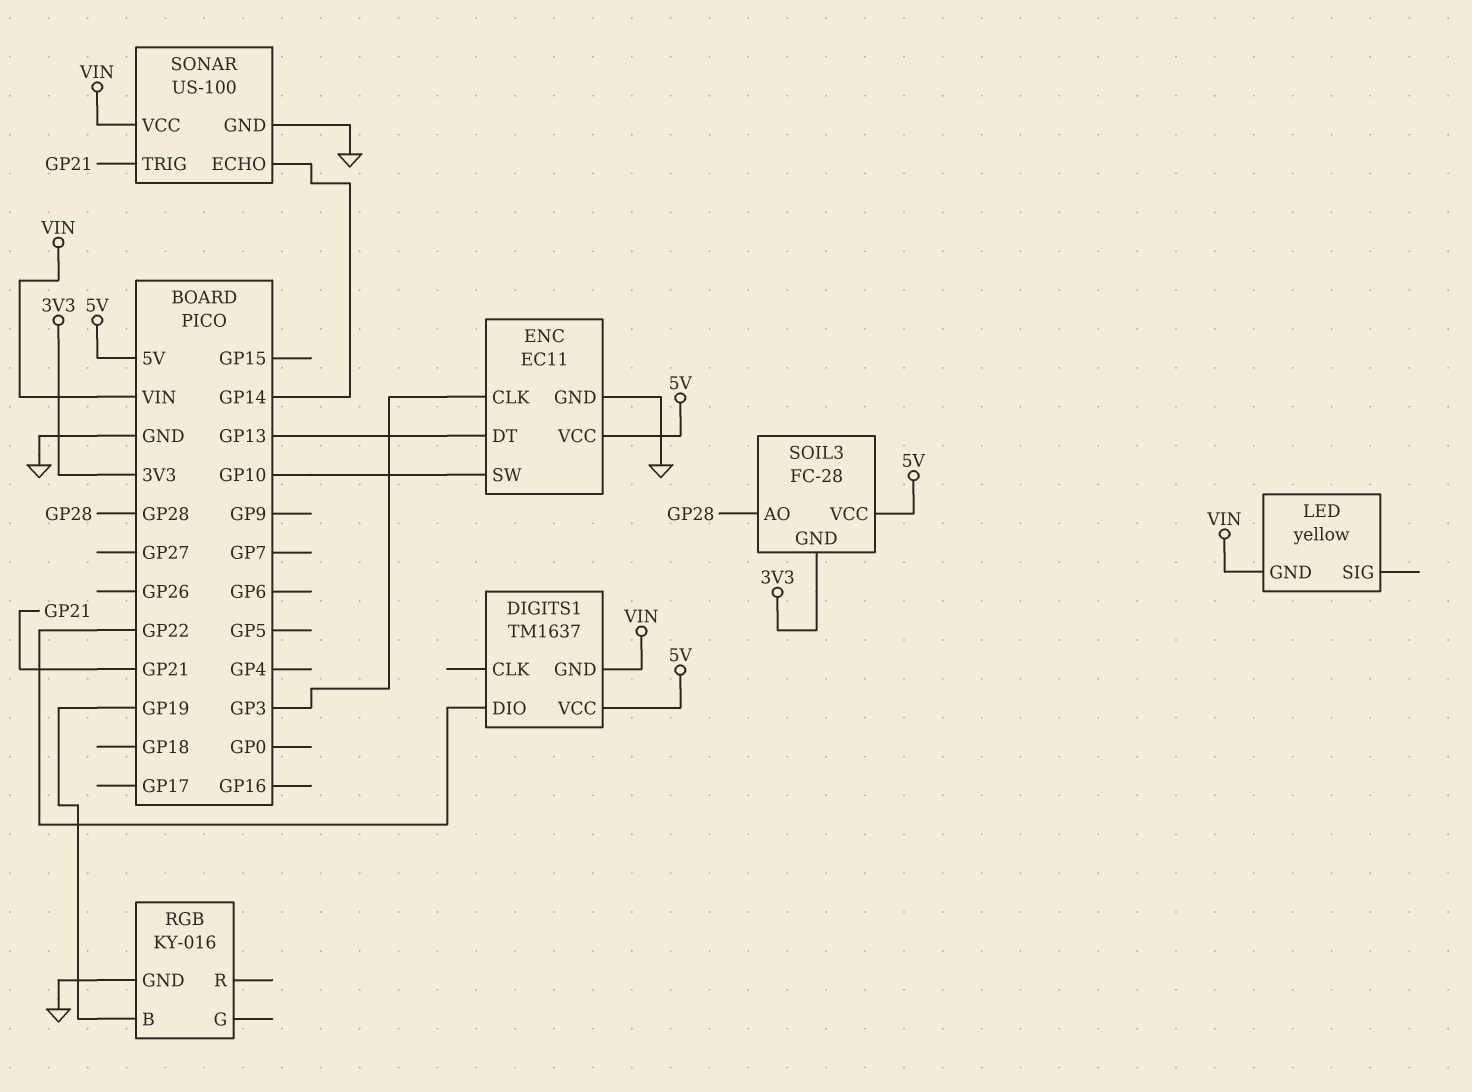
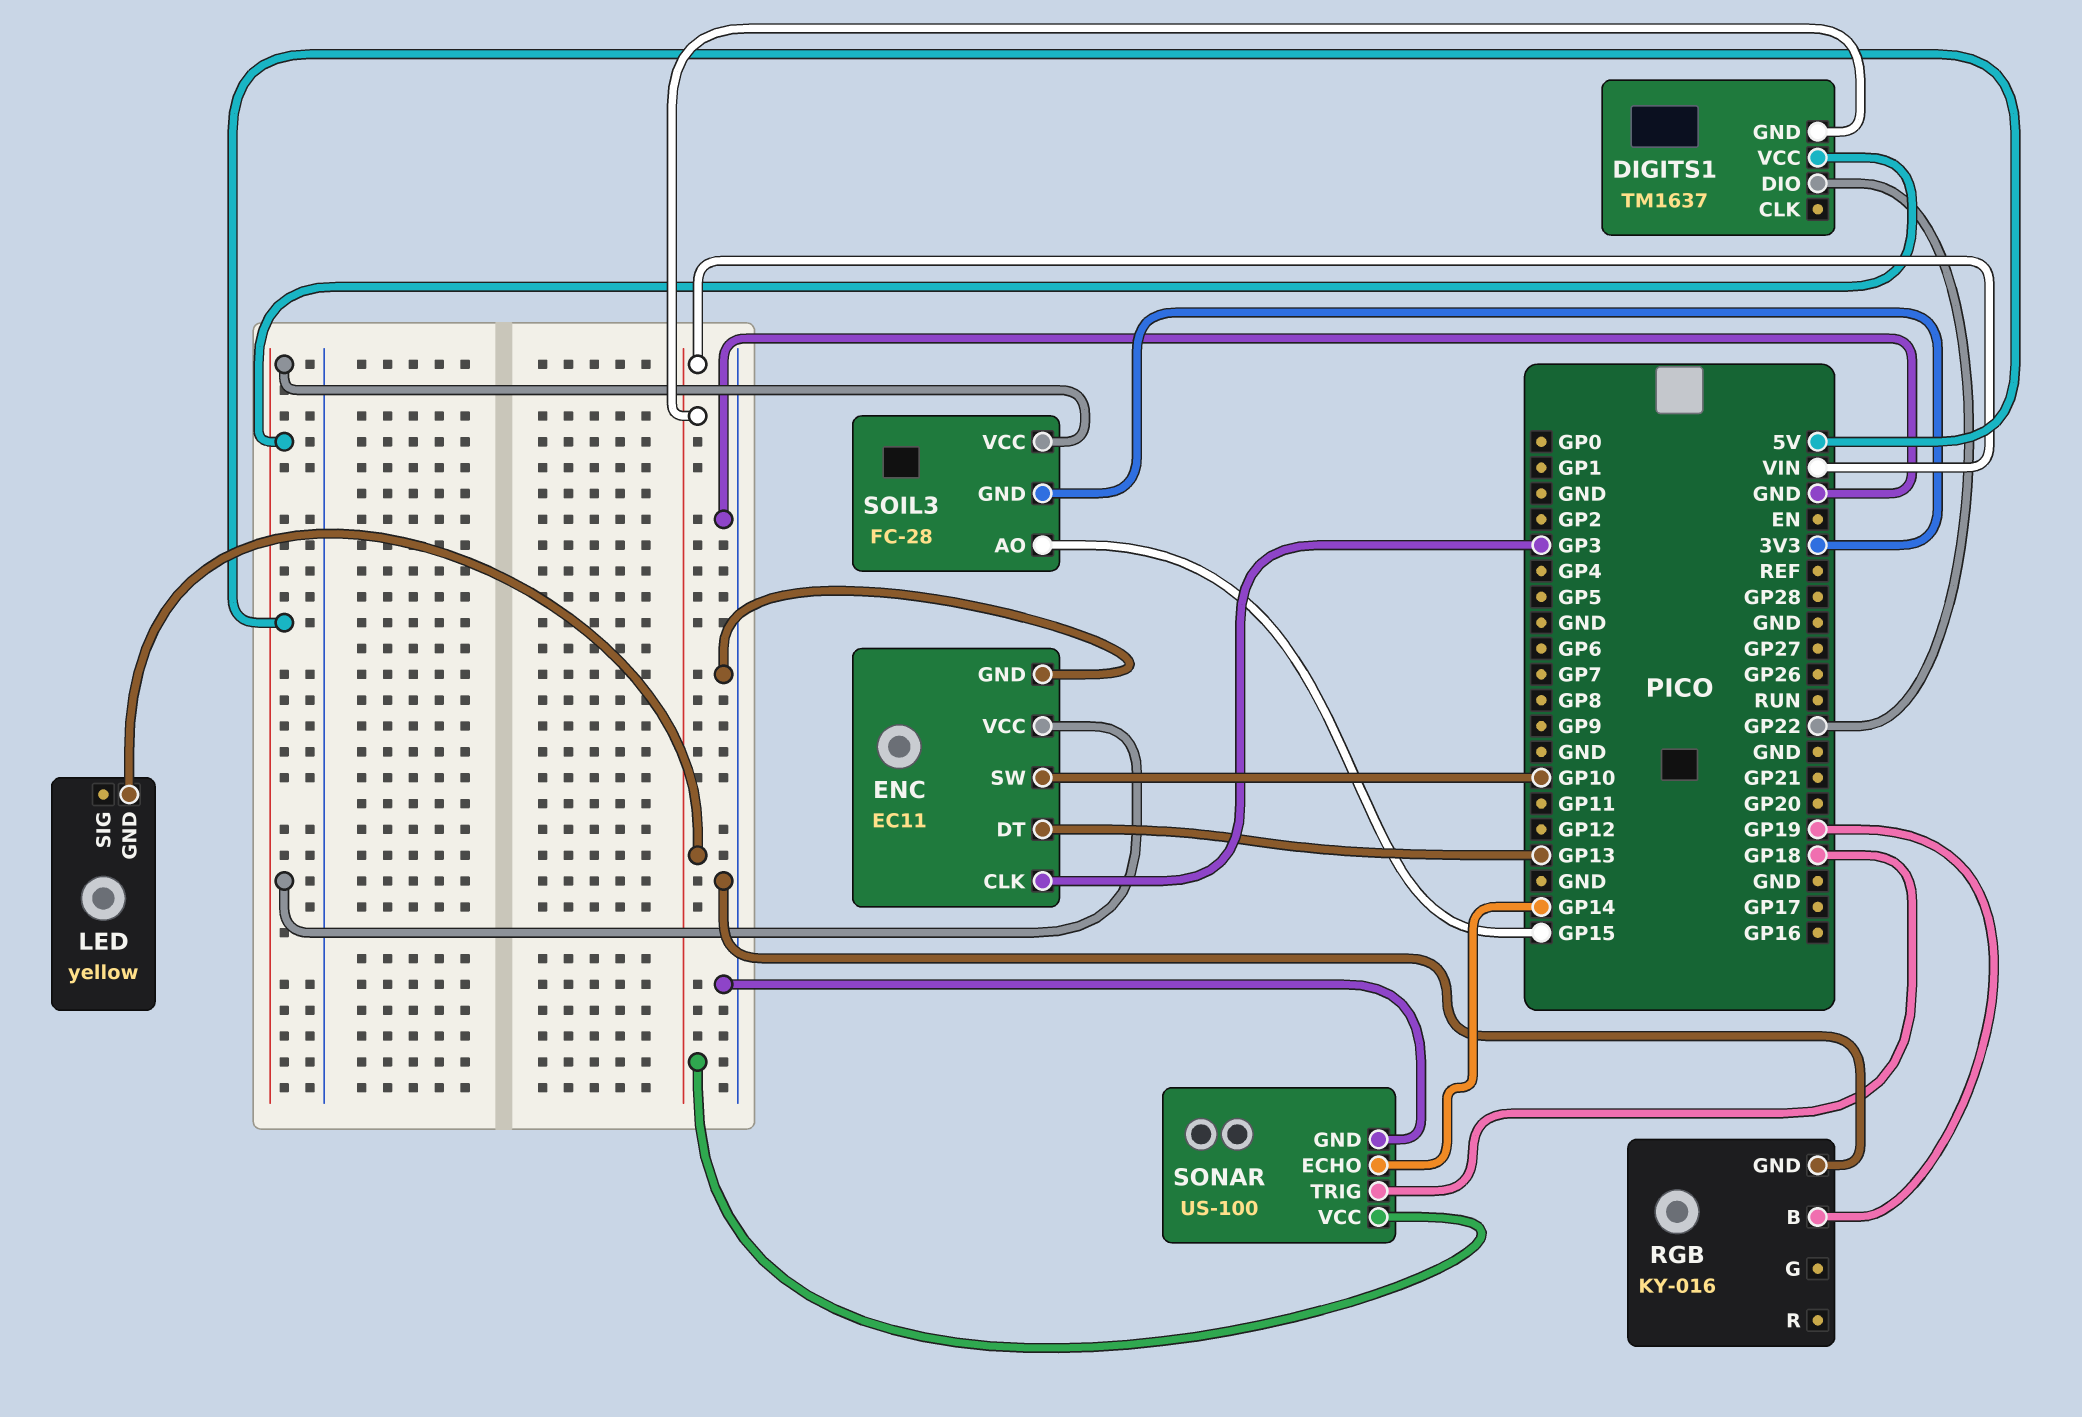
SOIL3 pin AO: GP28 -> GP15
SONAR pin TRIG: GP21 -> GP18

